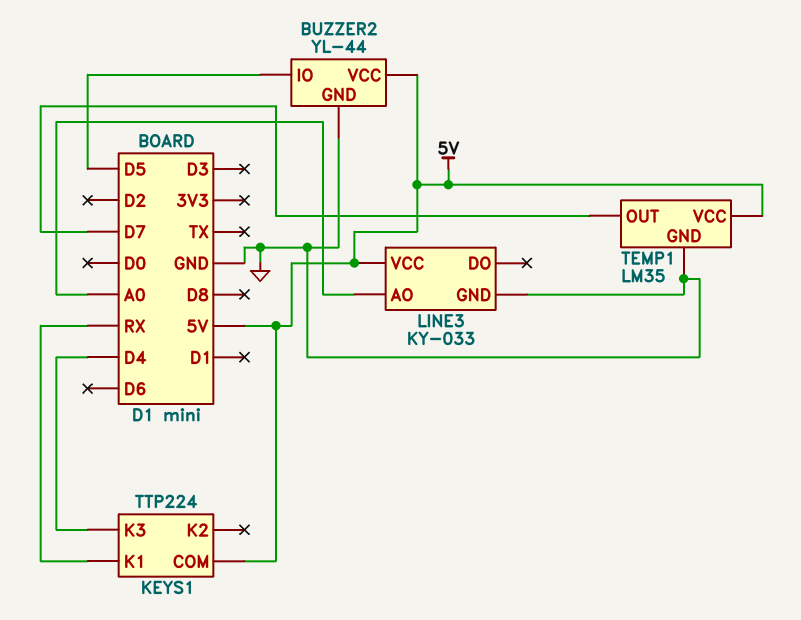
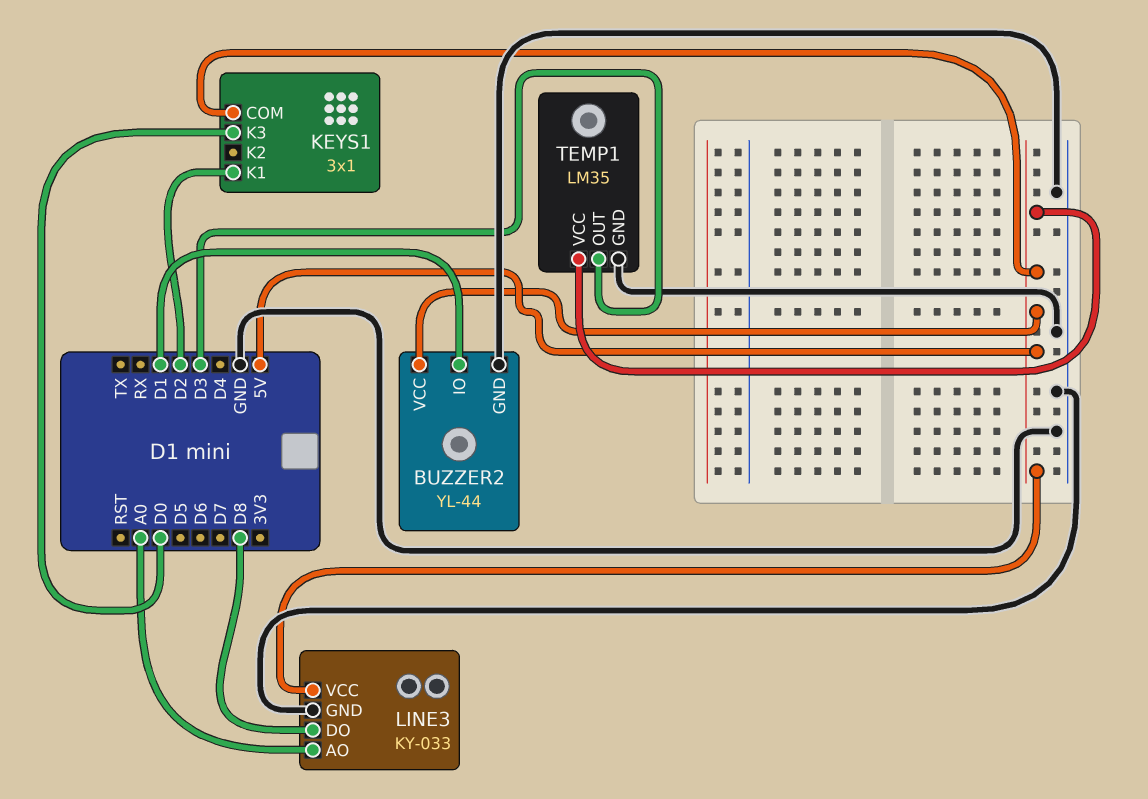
BUZZER2 pin IO: D5 -> D1
KEYS1: TTP224 -> 3x1
KEYS1 pin K1: RX -> D2
KEYS1 pin K3: D4 -> D0
LINE3 pin DO: none -> D8
TEMP1 pin OUT: D7 -> D3

